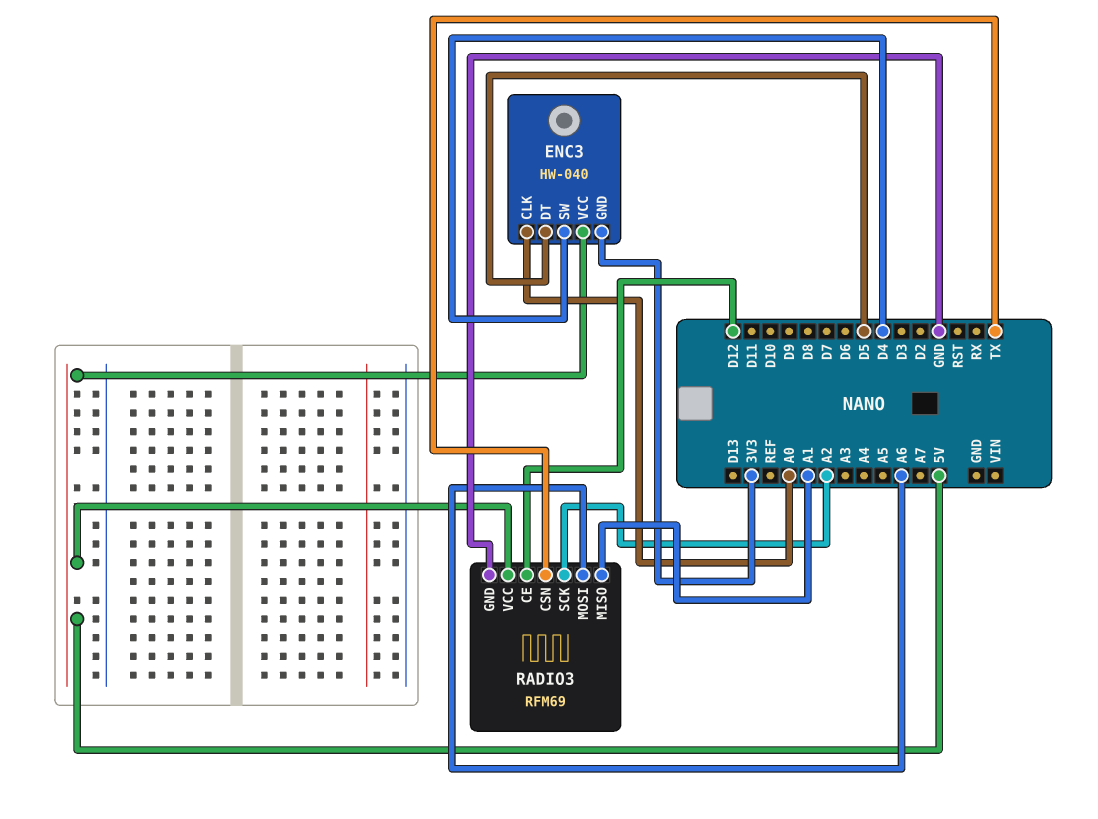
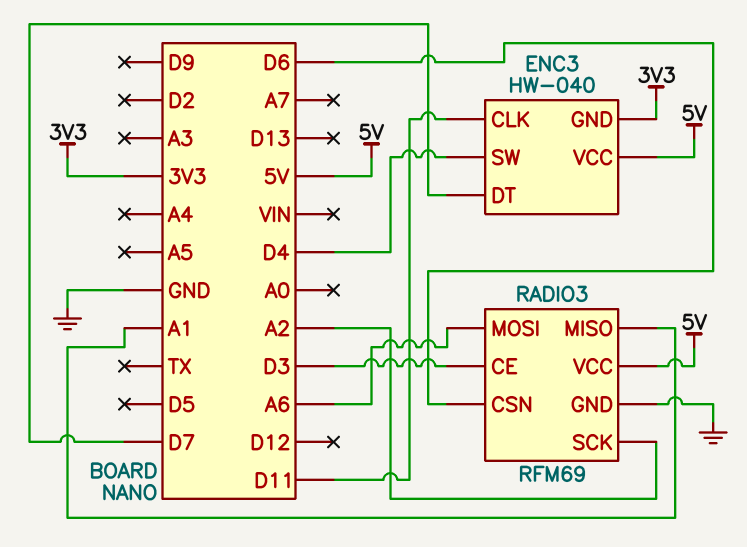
ENC3 pin CLK: A0 -> D11
ENC3 pin DT: D5 -> D7
RADIO3 pin CE: D12 -> D3
RADIO3 pin CSN: TX -> D6

